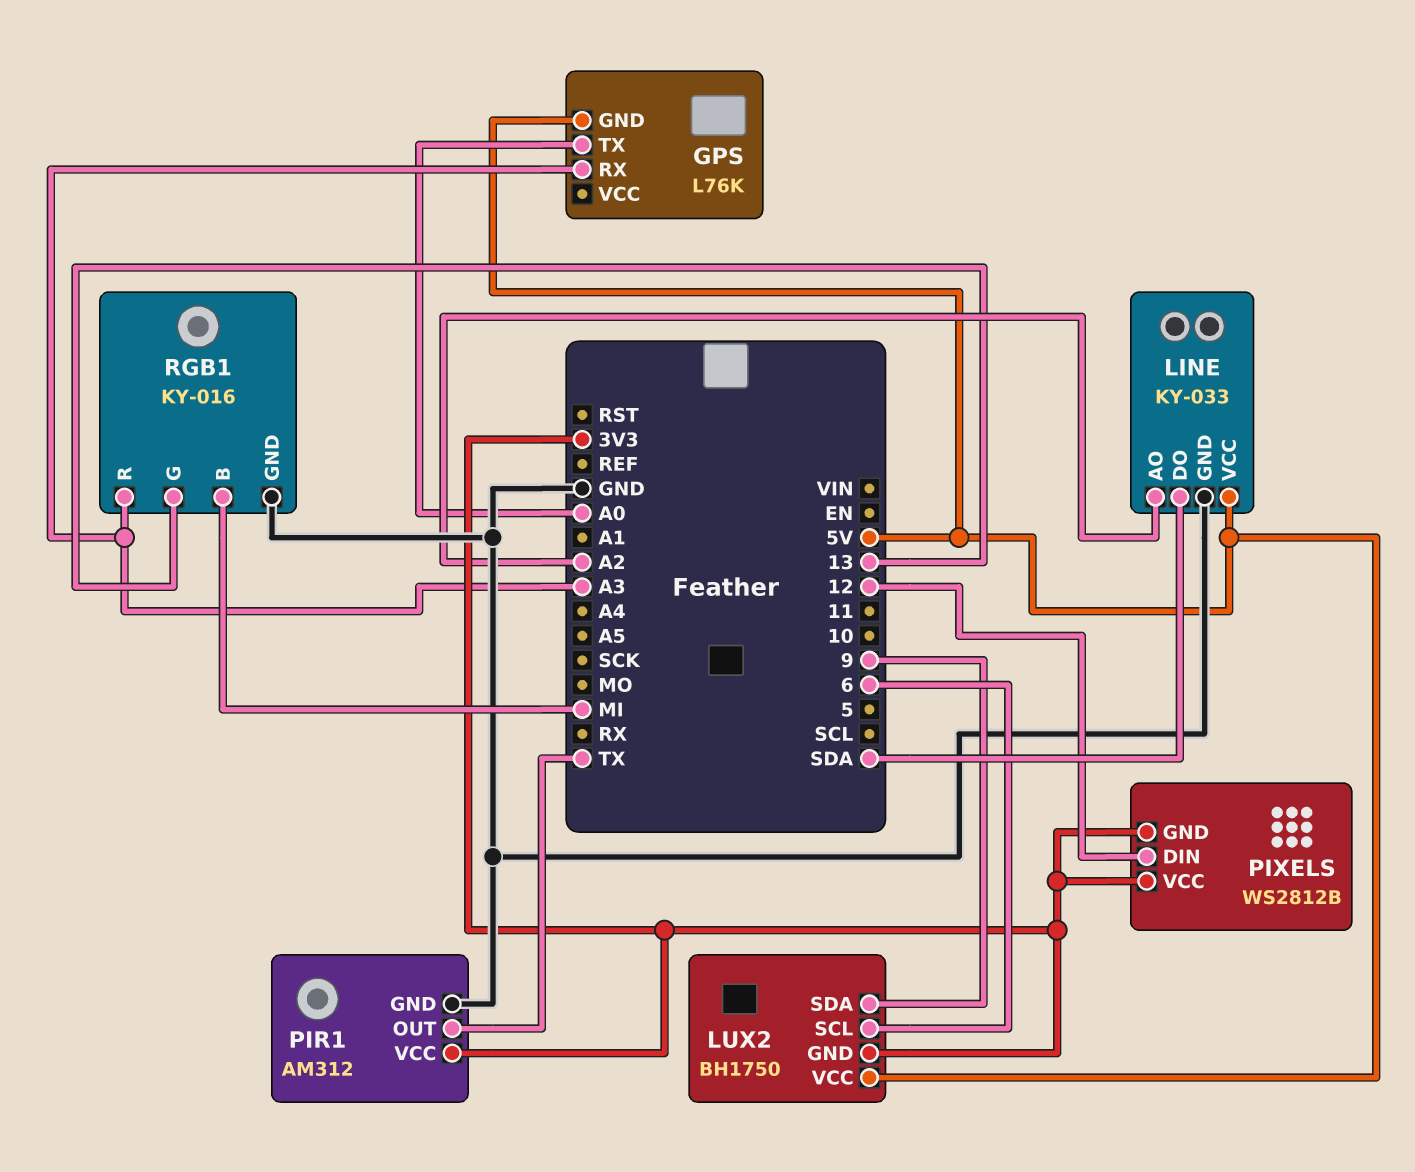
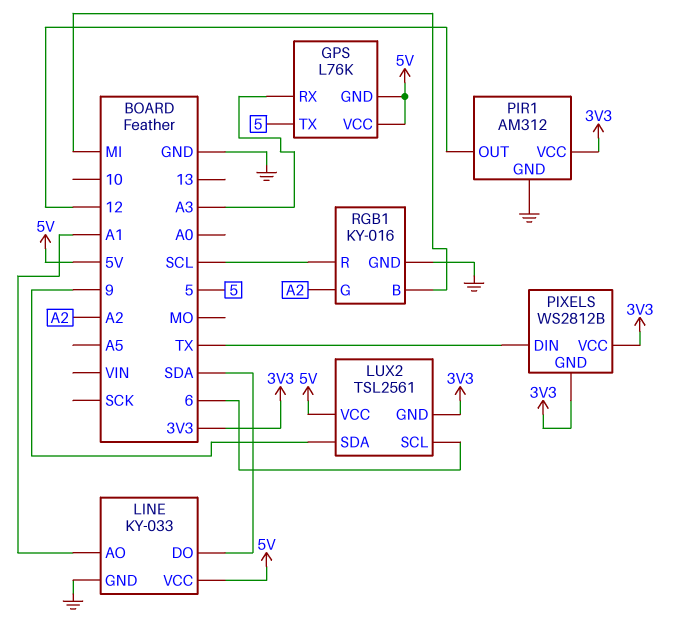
GPS pin TX: A0 -> 5
GPS pin VCC: none -> 5V
LINE pin AO: A2 -> A1
LUX2: BH1750 -> TSL2561
PIR1 pin OUT: TX -> 12
PIXELS pin DIN: 12 -> TX
RGB1 pin G: 13 -> A2
RGB1 pin R: A3 -> SCL

